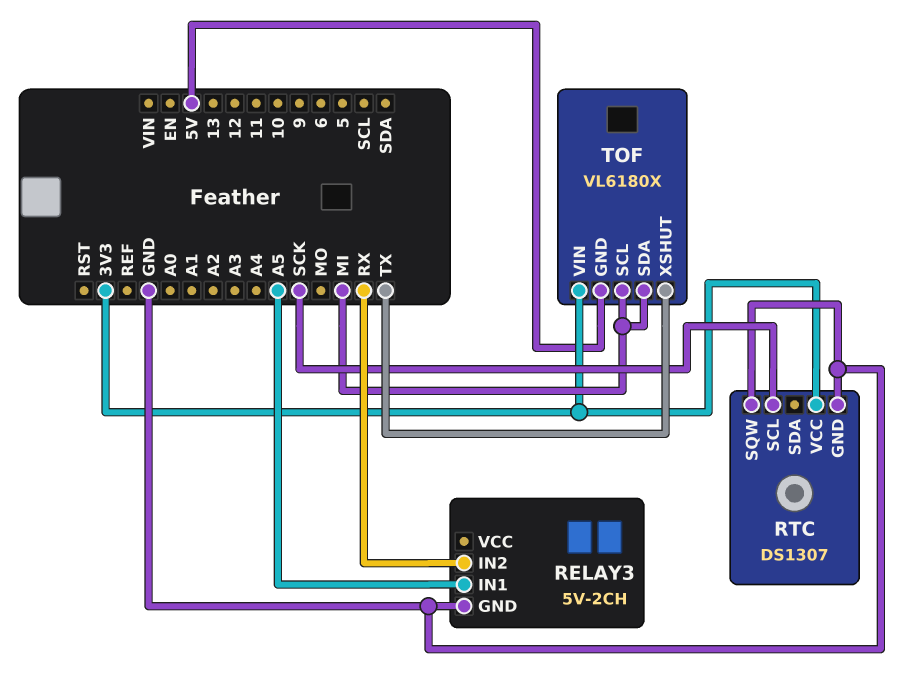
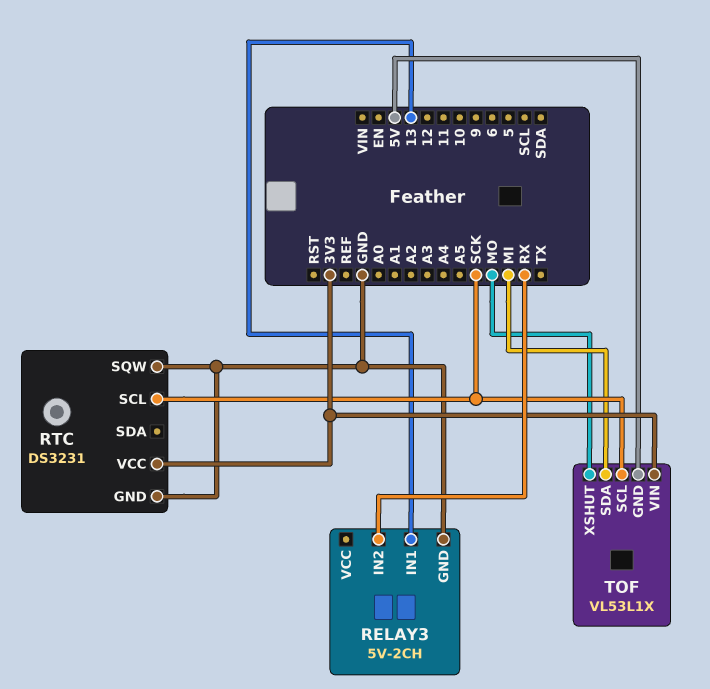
RELAY3 pin IN1: A5 -> 13
RTC: DS1307 -> DS3231
TOF: VL6180X -> VL53L1X
TOF pin SCL: MI -> SCK
TOF pin XSHUT: TX -> MO

